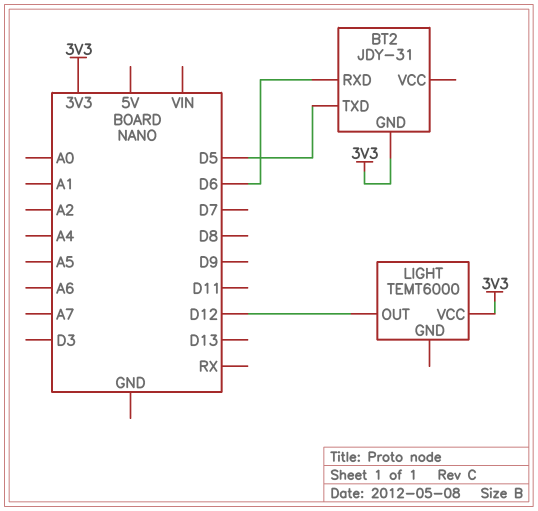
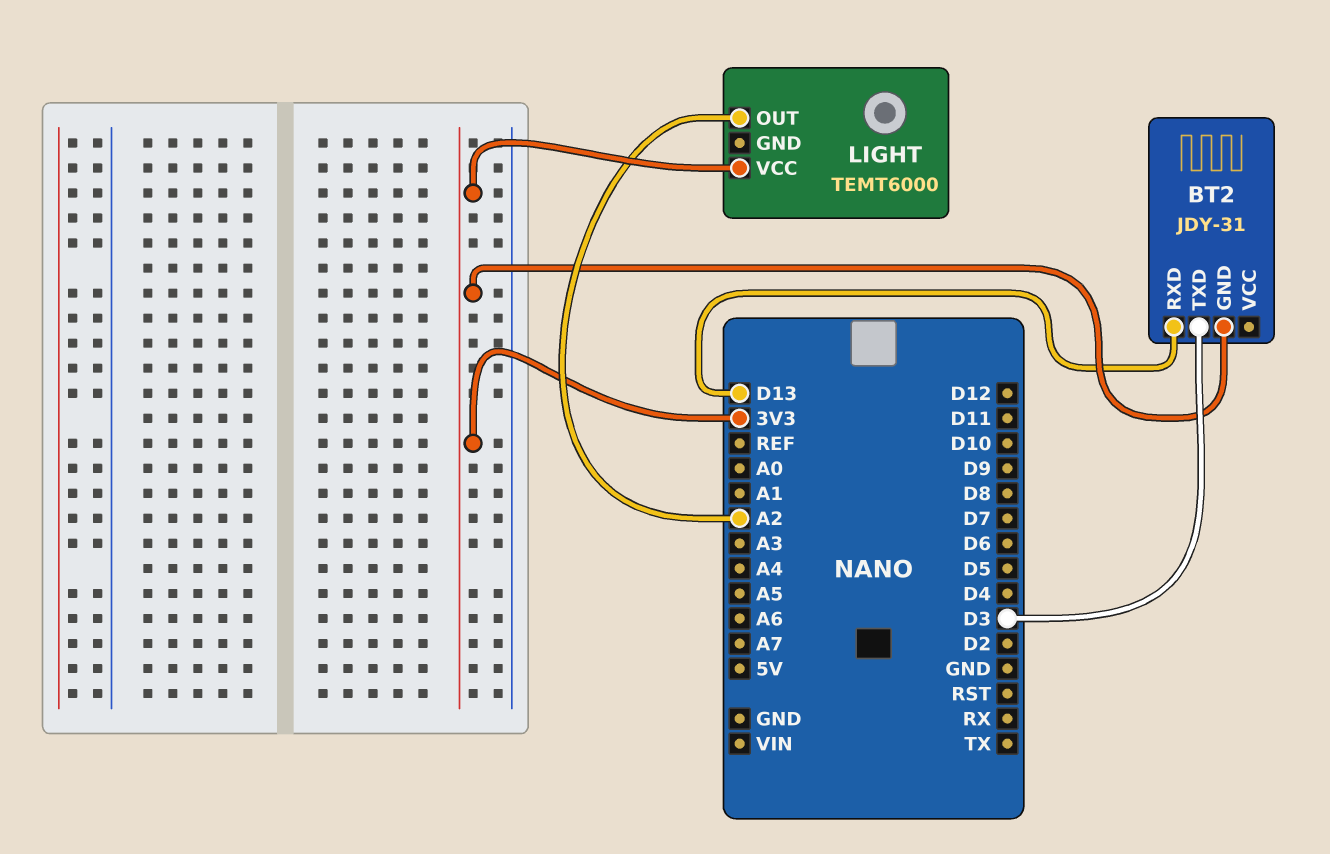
BT2 pin RXD: D6 -> D13
BT2 pin TXD: D5 -> D3
LIGHT pin OUT: D12 -> A2

